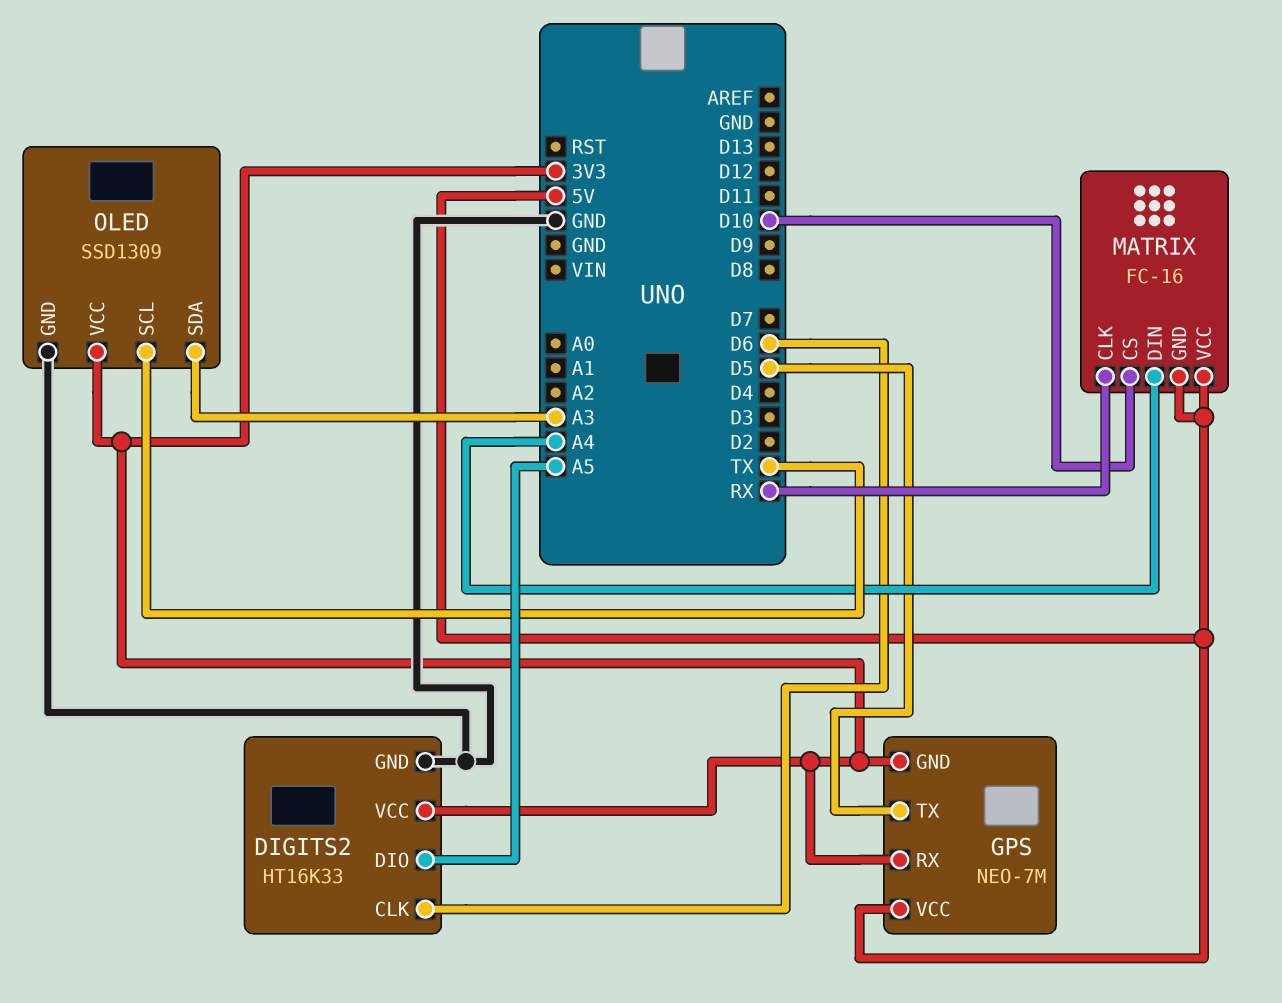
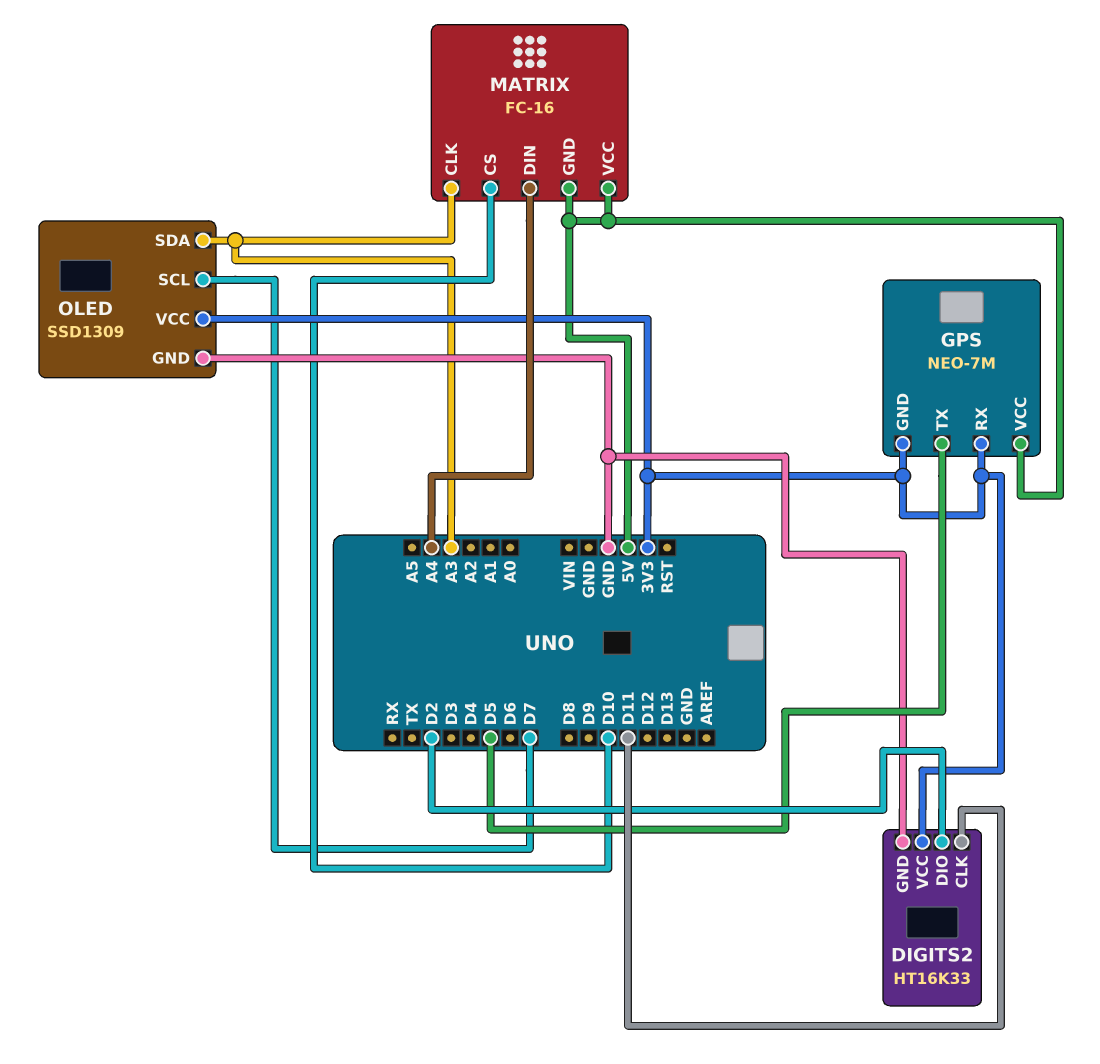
DIGITS2 pin CLK: D6 -> D11
DIGITS2 pin DIO: A5 -> D2
MATRIX pin CLK: RX -> A3
OLED pin SCL: TX -> D7

